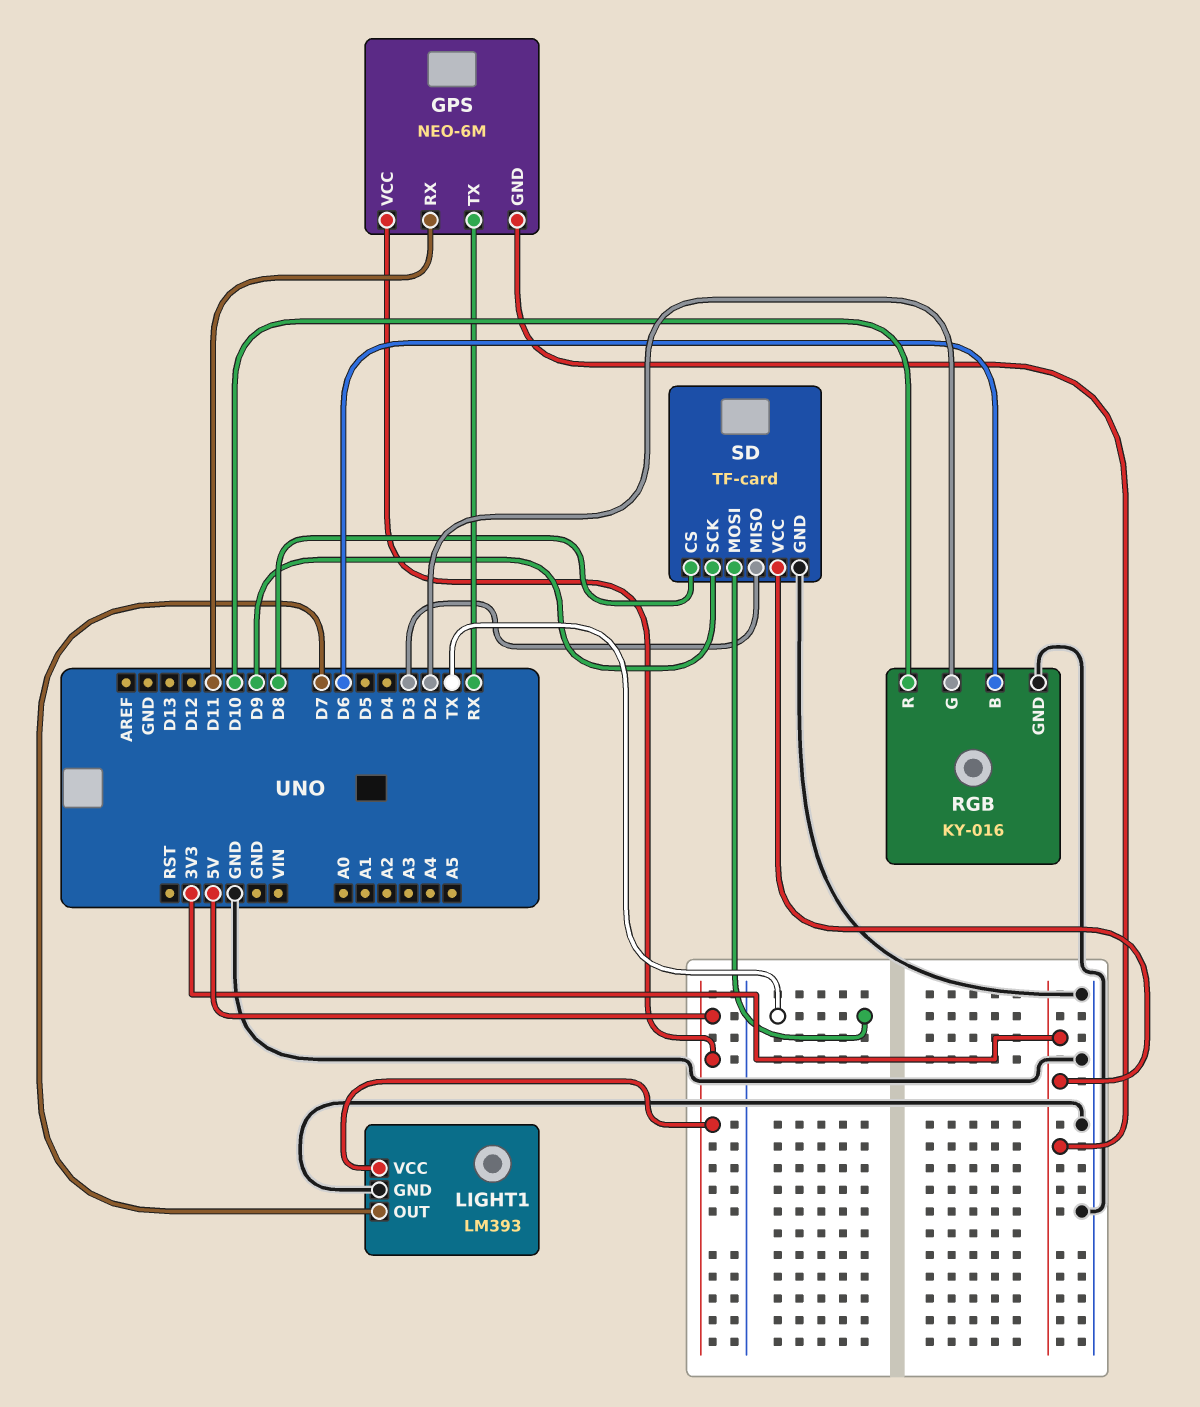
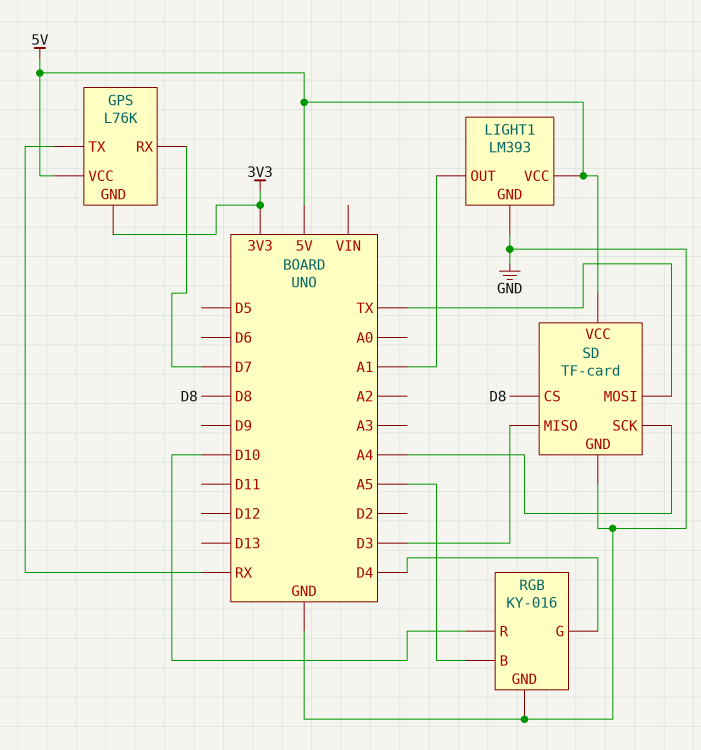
GPS: NEO-6M -> L76K
GPS pin RX: D11 -> D7
LIGHT1 pin OUT: D7 -> A1
RGB pin B: D6 -> A5
RGB pin G: D2 -> D4
SD pin SCK: D9 -> A4
SD pin VCC: 3V3 -> 5V

